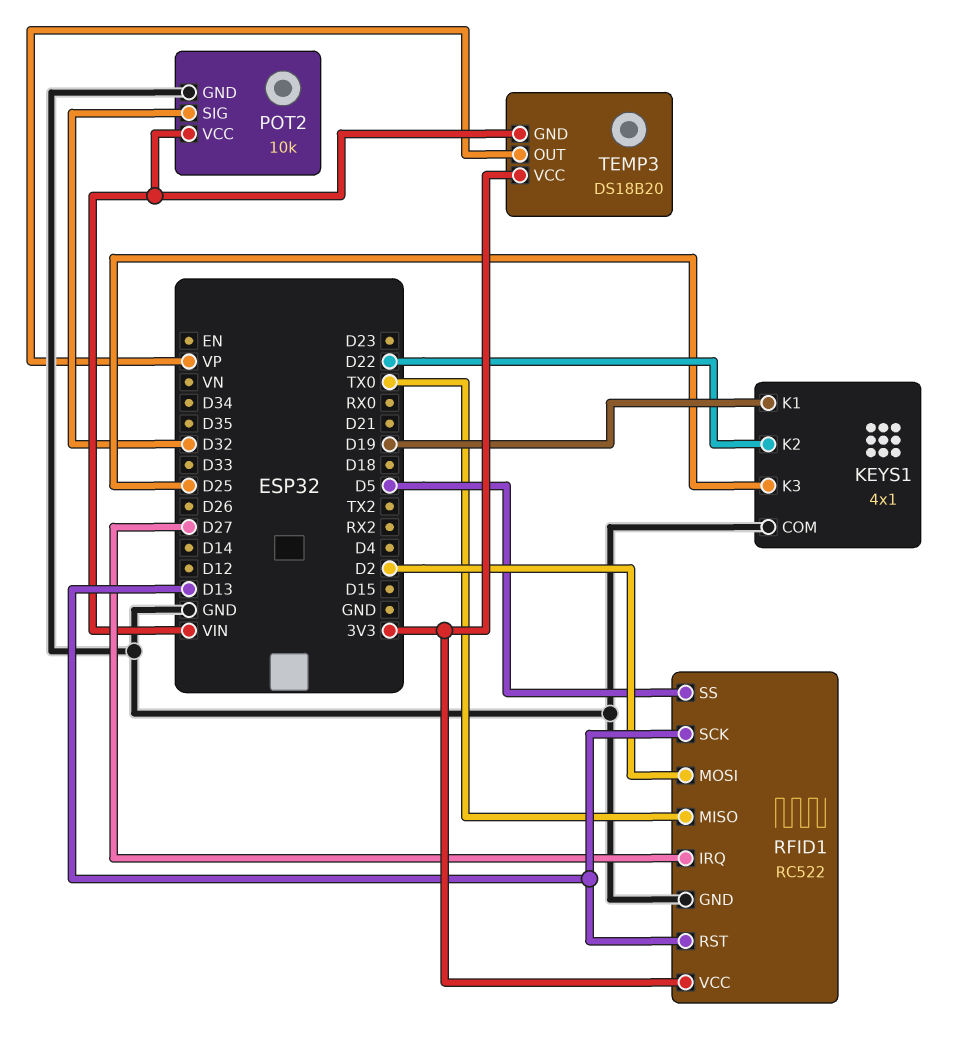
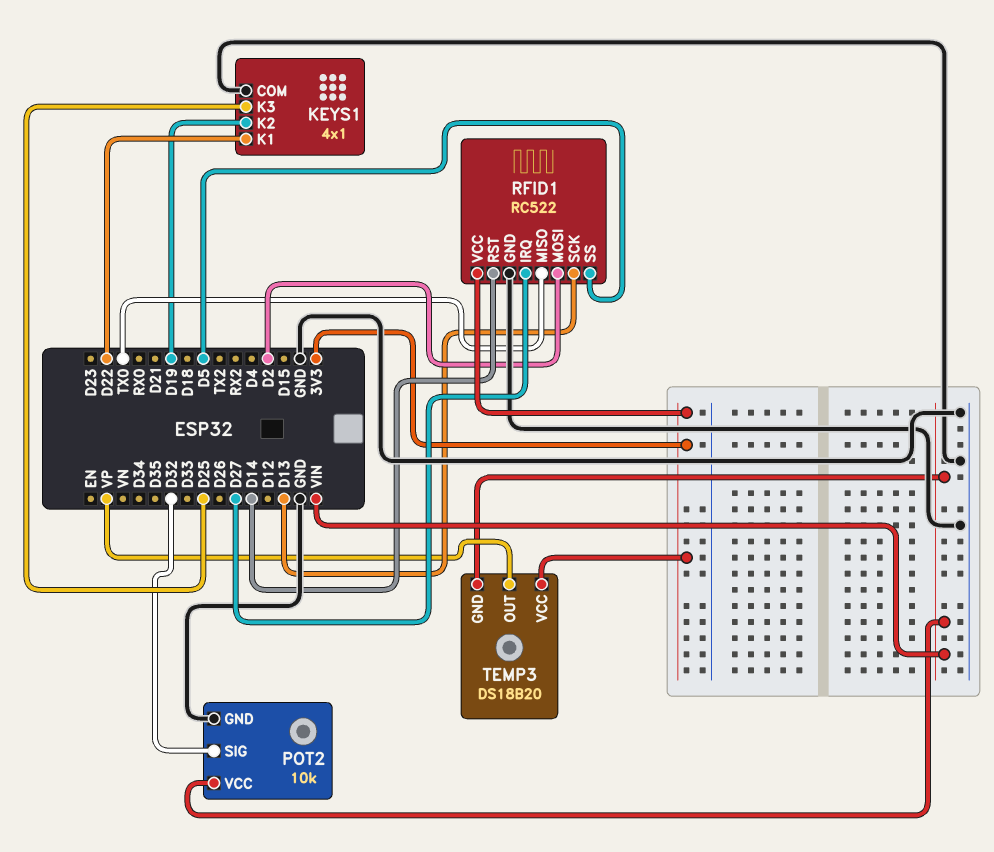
KEYS1 pin K1: D19 -> D22
KEYS1 pin K2: D22 -> D19
RFID1 pin RST: D13 -> D14

